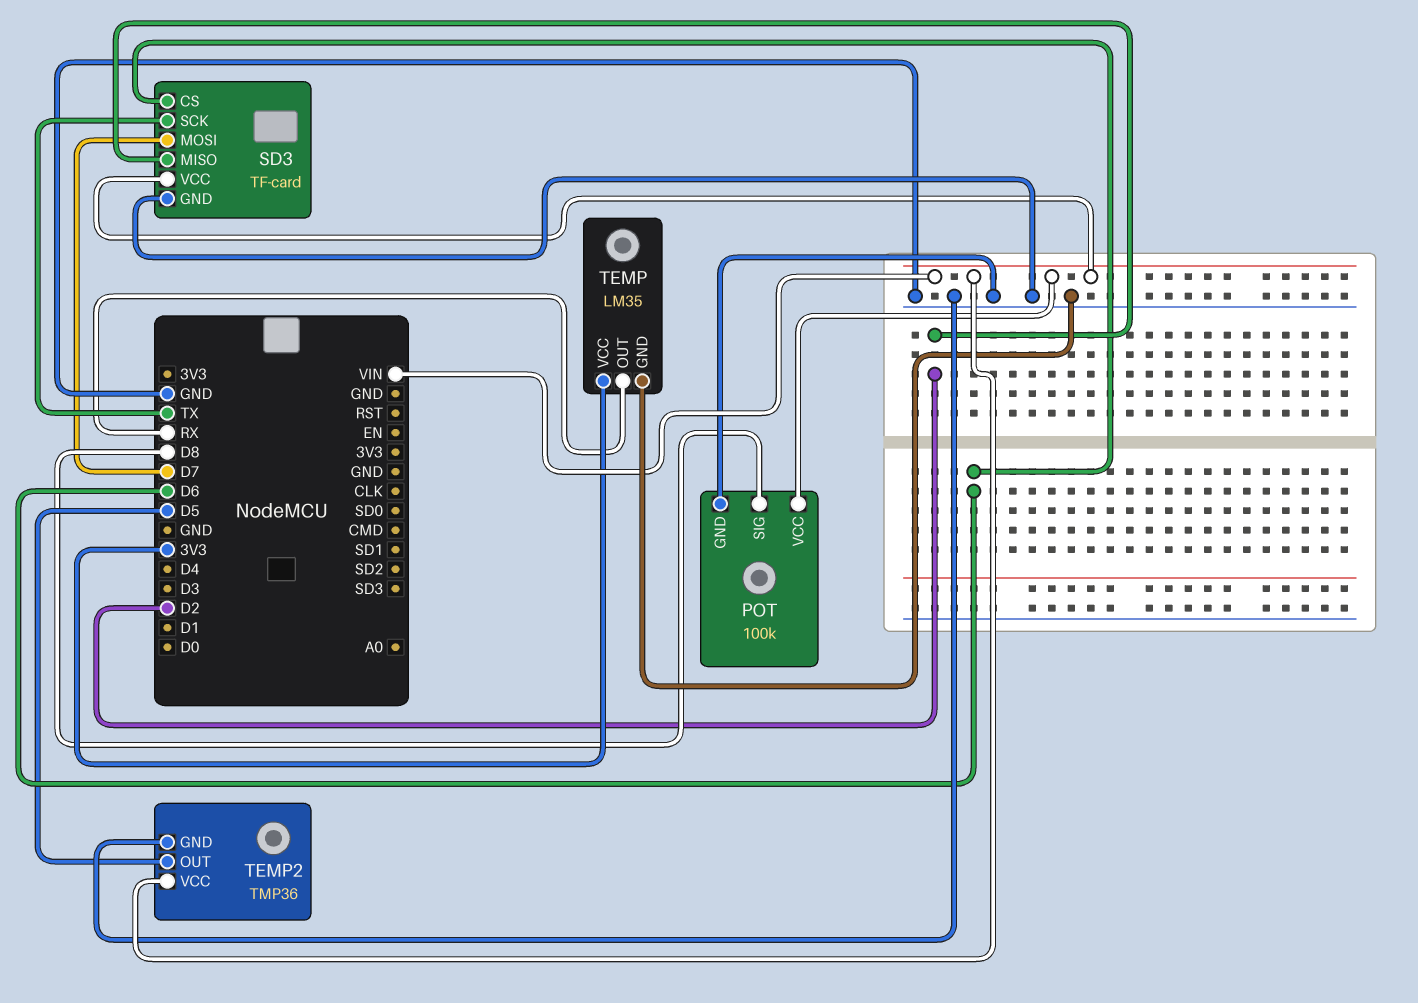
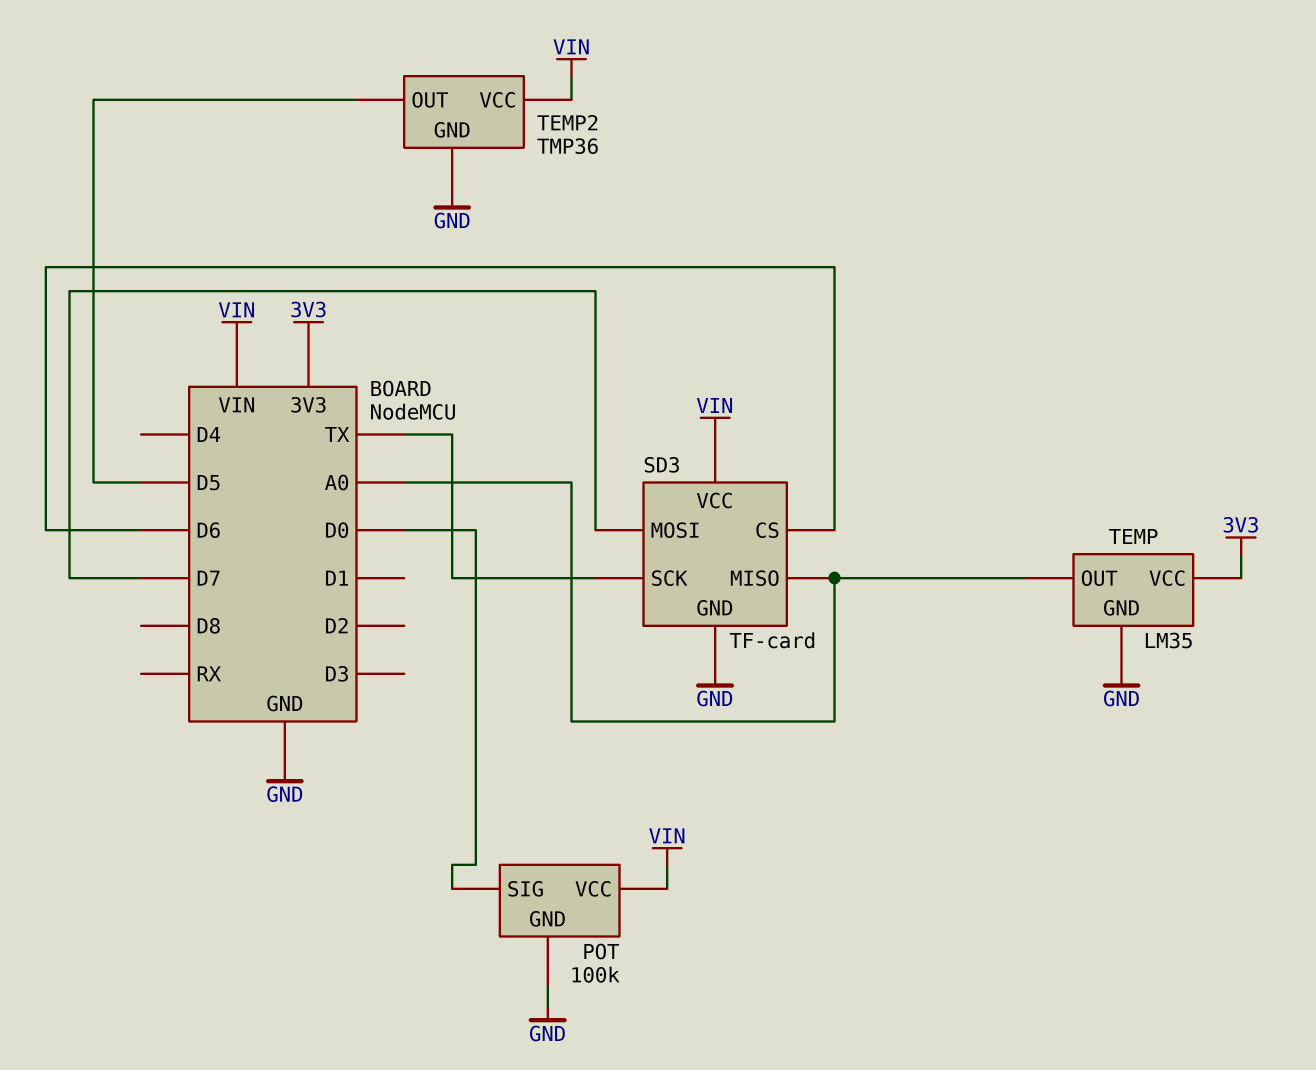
POT pin SIG: D8 -> D0
SD3 pin MISO: D2 -> A0
TEMP pin OUT: RX -> A0

